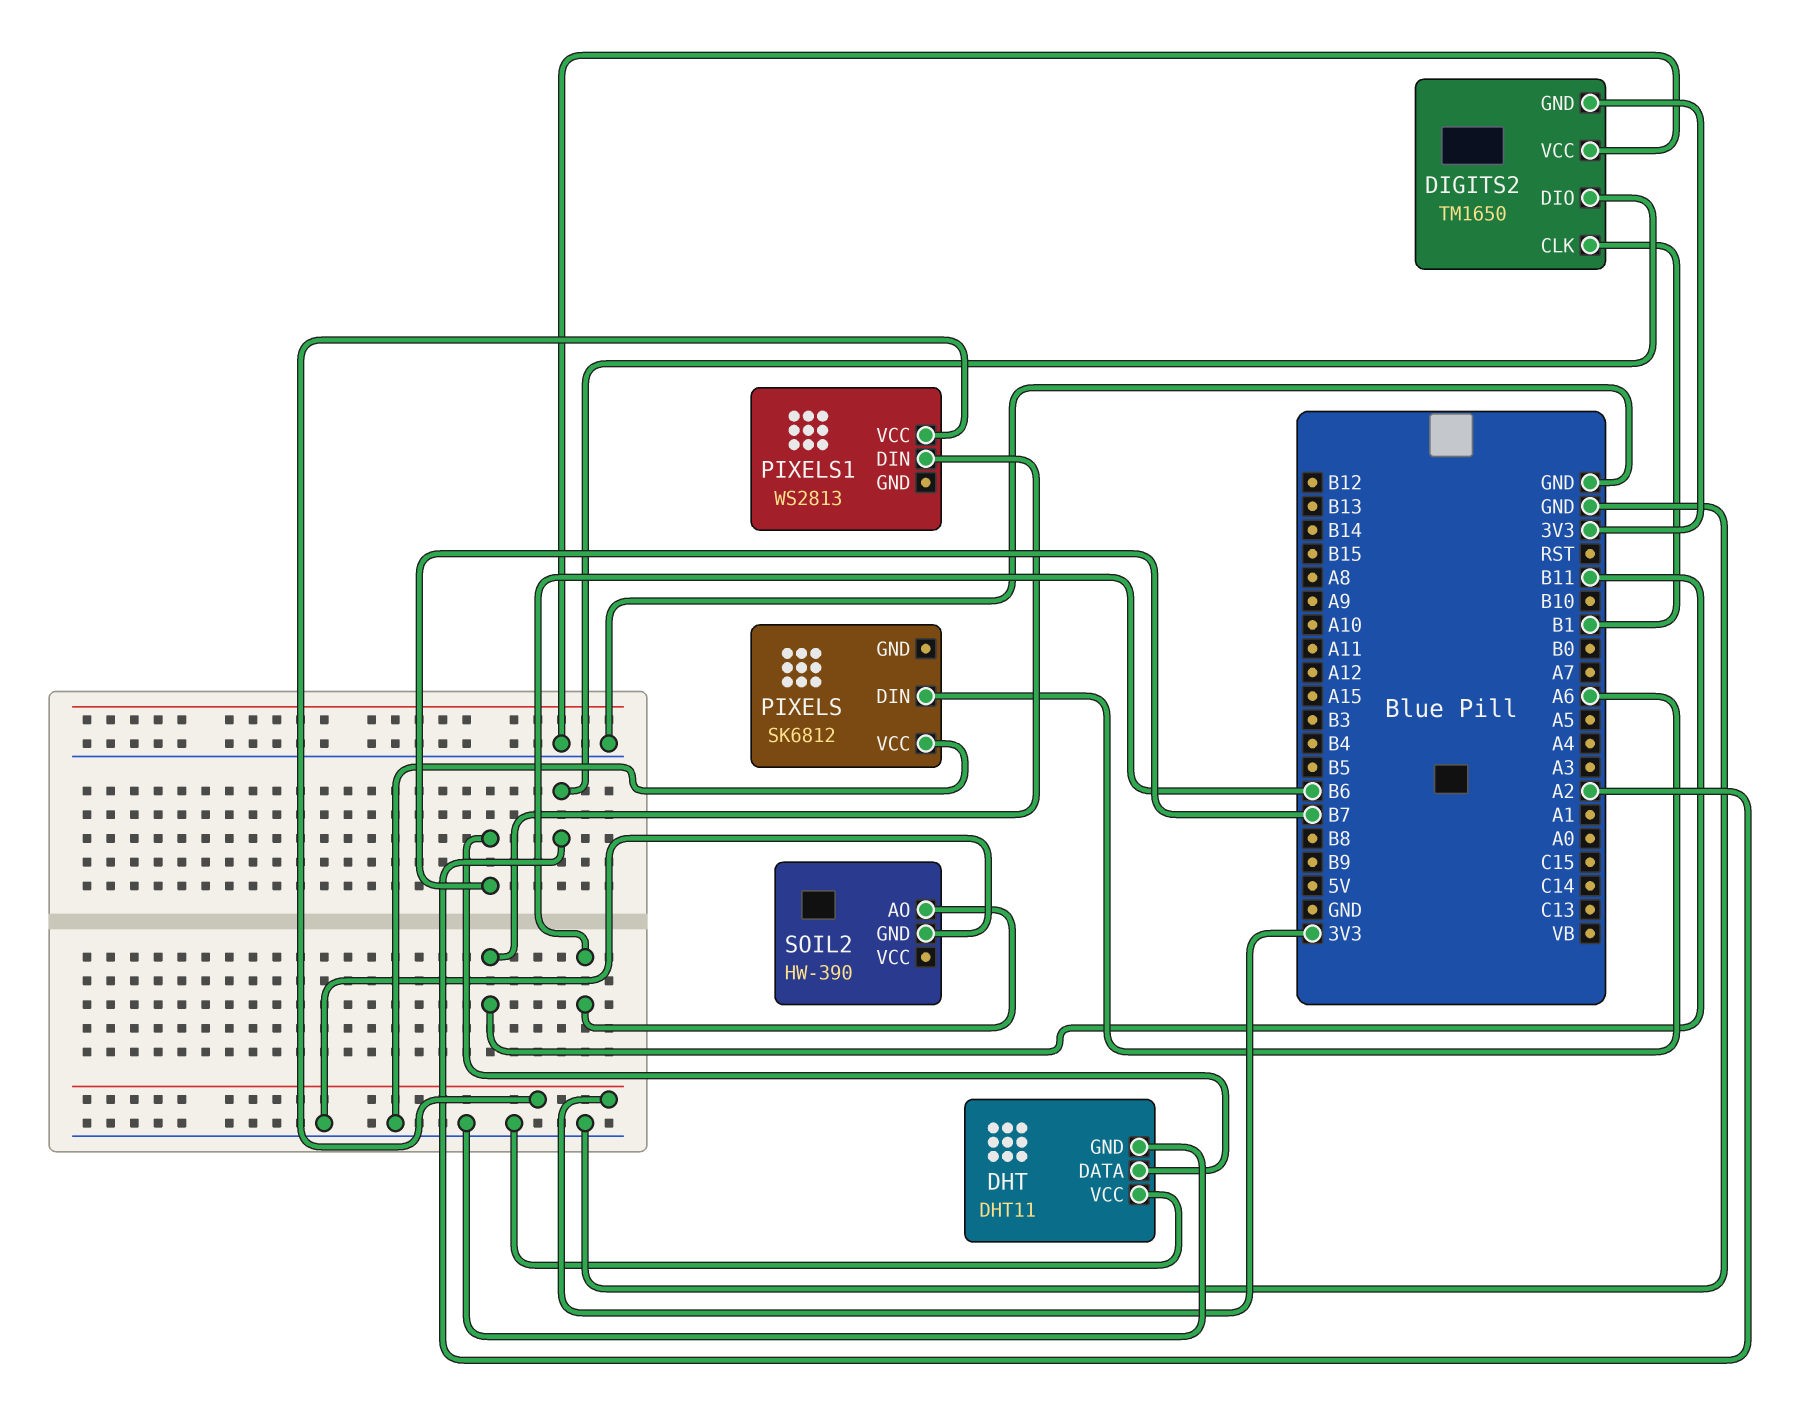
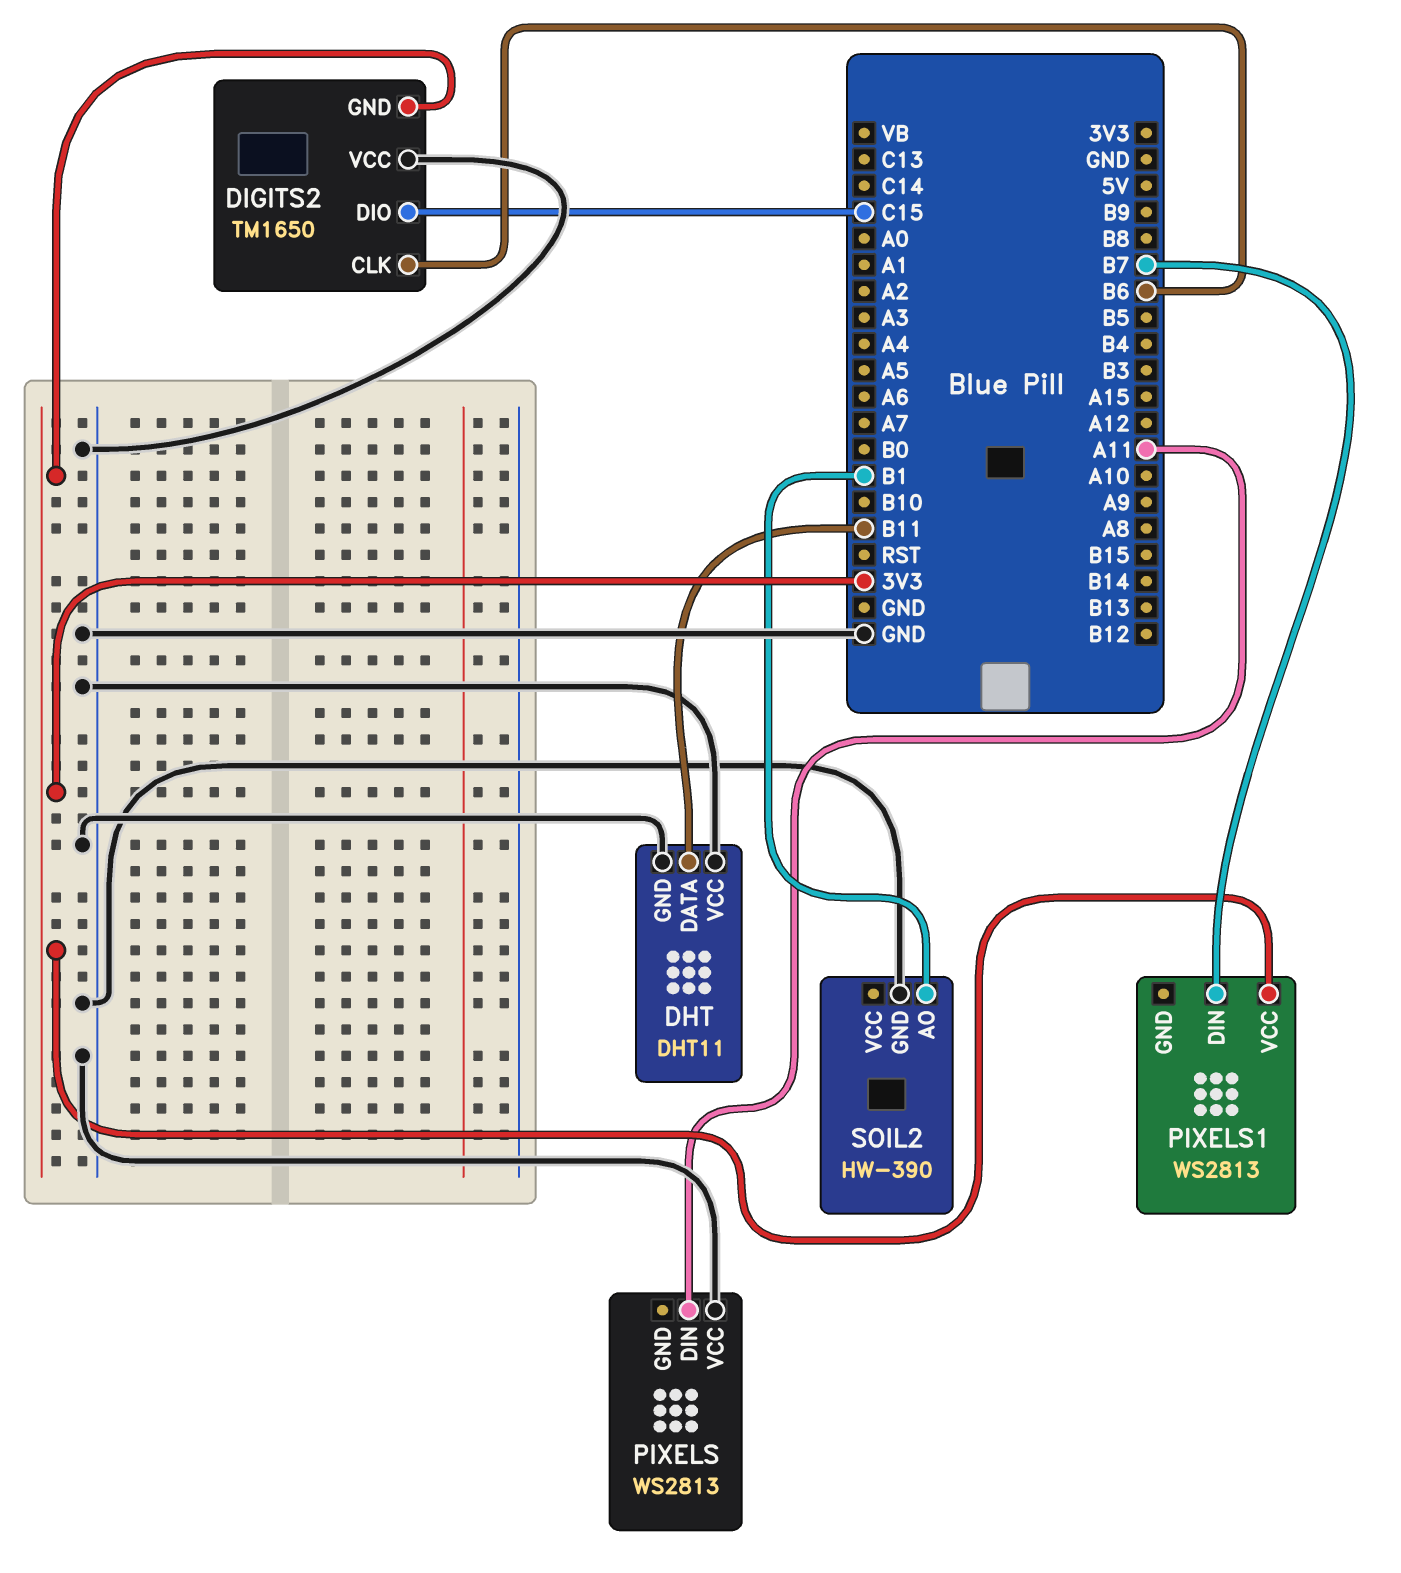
DHT pin DATA: B7 -> B11
DIGITS2 pin CLK: B1 -> B6
DIGITS2 pin DIO: A2 -> C15
PIXELS: SK6812 -> WS2813
PIXELS pin DIN: A6 -> A11
PIXELS1 pin DIN: B11 -> B7
SOIL2 pin AO: B6 -> B1

